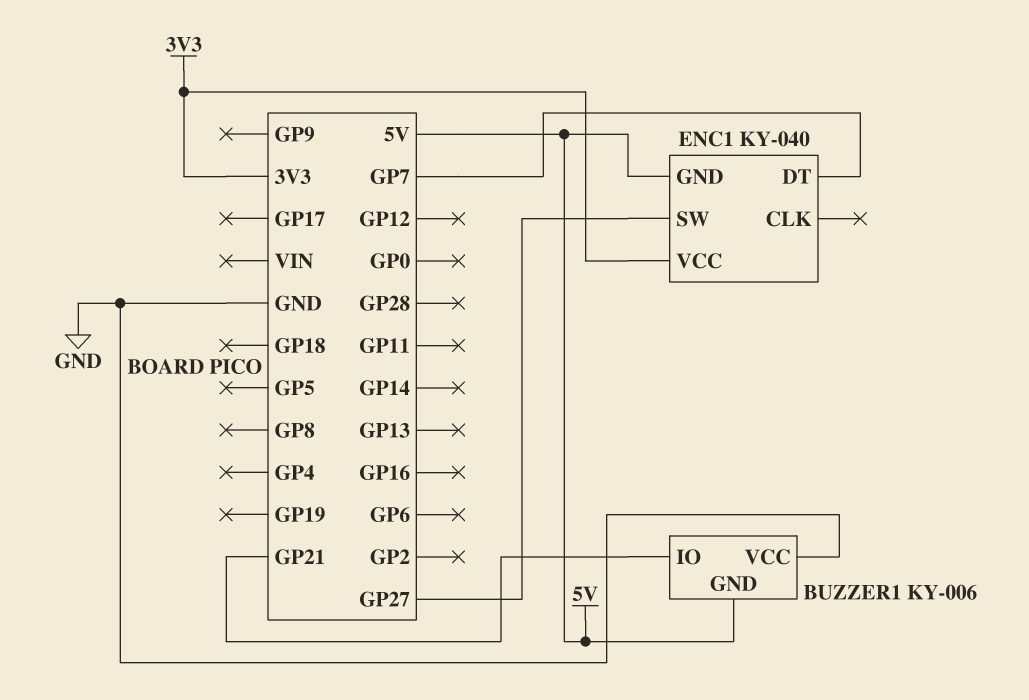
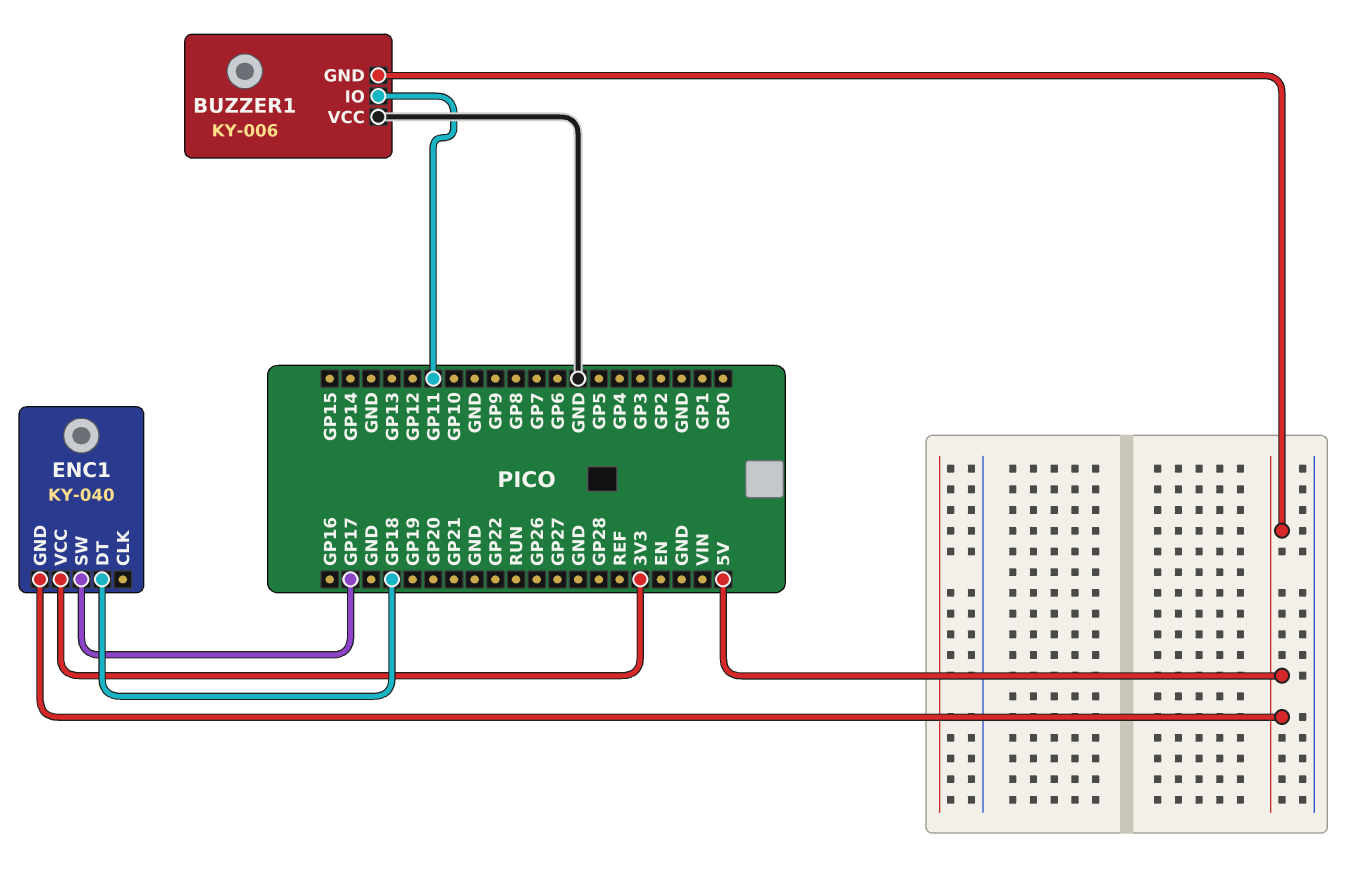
BUZZER1 pin IO: GP21 -> GP11
ENC1 pin DT: GP7 -> GP18
ENC1 pin SW: GP27 -> GP17

